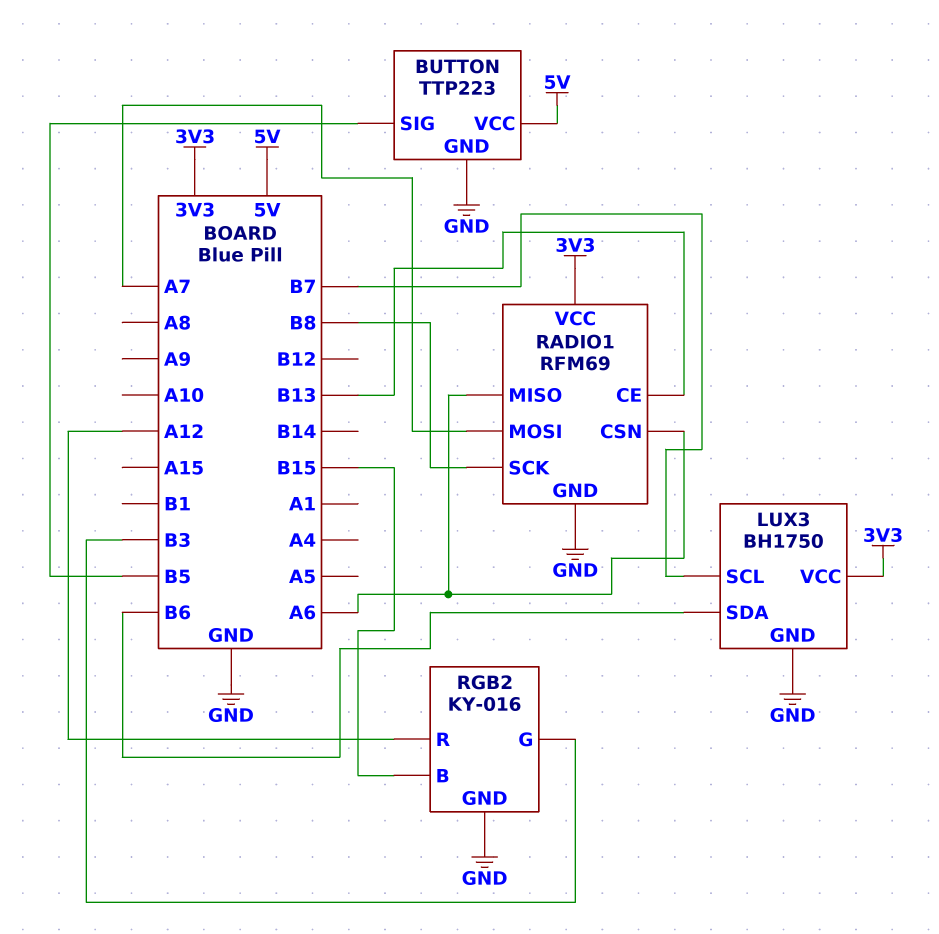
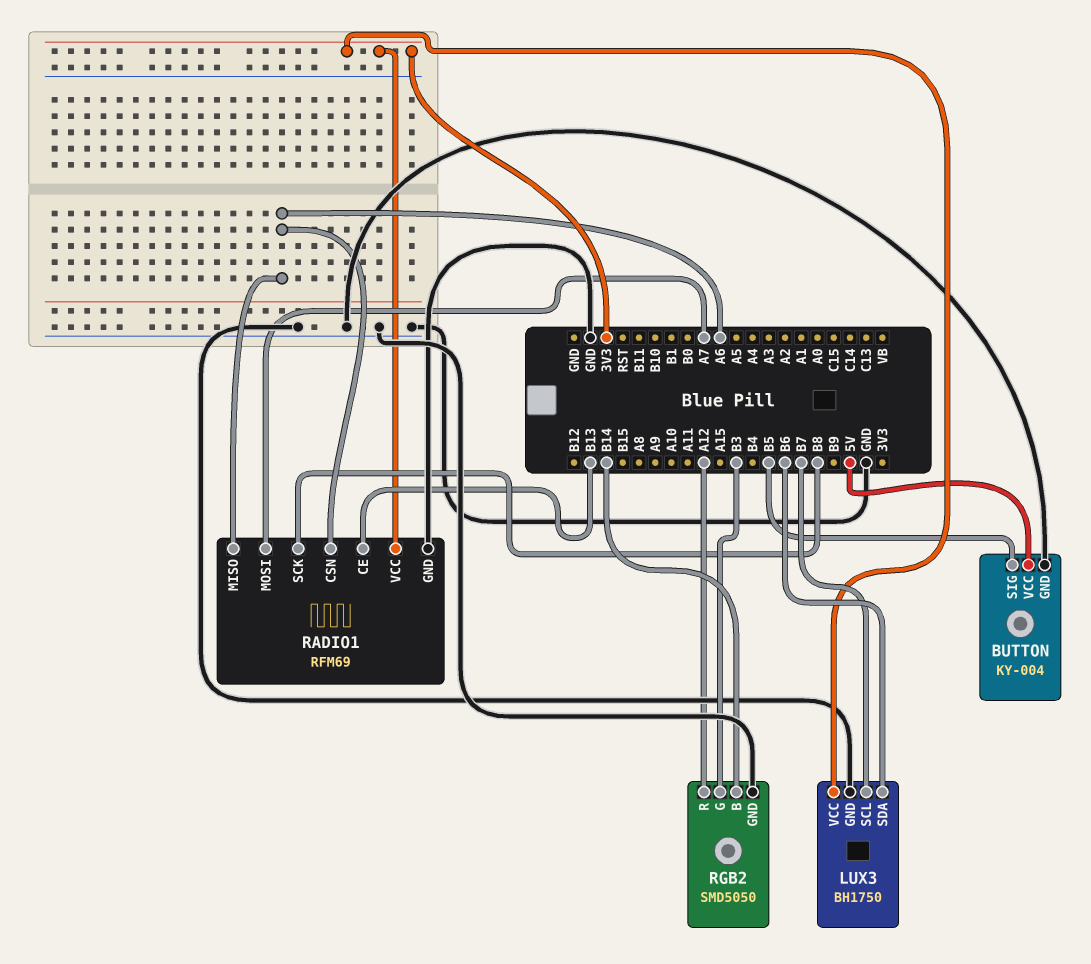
BUTTON: TTP223 -> KY-004
RGB2: KY-016 -> SMD5050
RGB2 pin B: B15 -> B14

